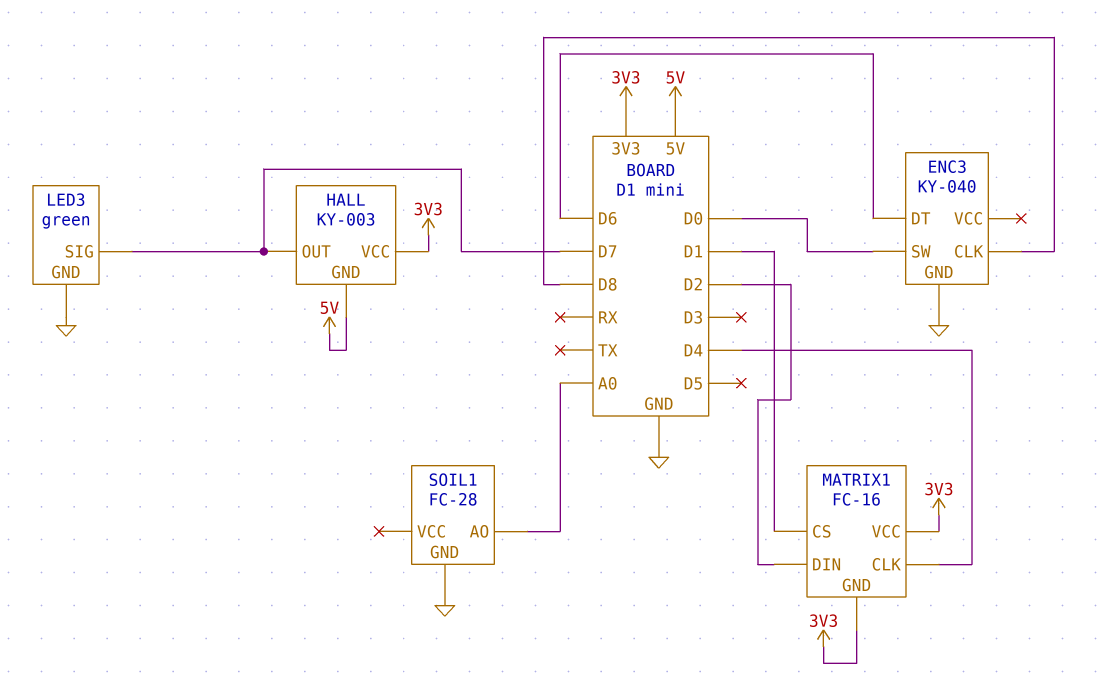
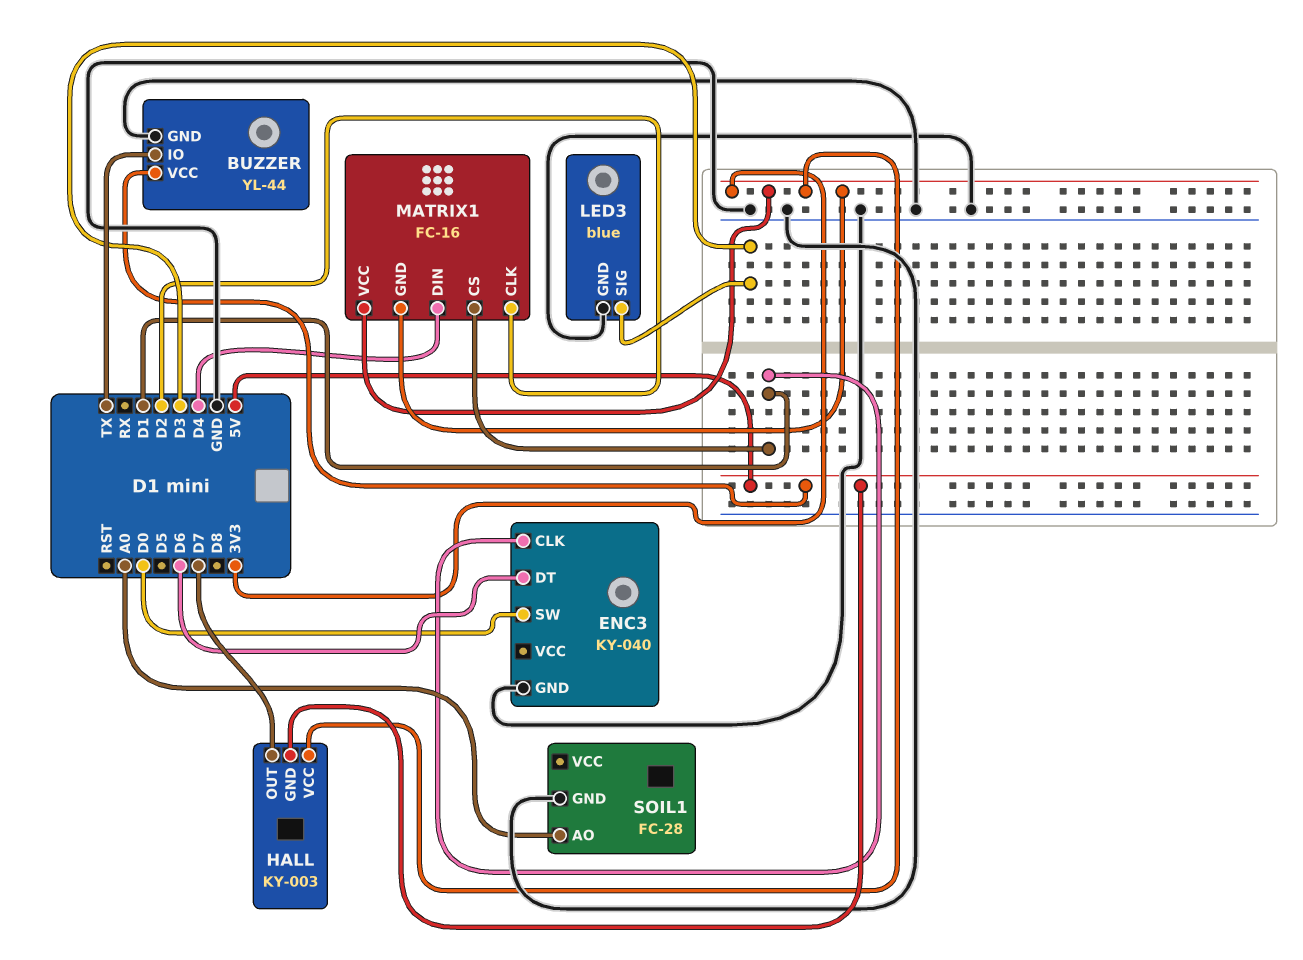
BUZZER: none -> YL-44
BUZZER pin GND: none -> GND
BUZZER pin IO: none -> TX
BUZZER pin VCC: none -> 5V
ENC3 pin CLK: D8 -> D1
LED3: green -> blue
LED3 pin SIG: D7 -> D3
MATRIX1 pin CLK: D4 -> D2
MATRIX1 pin DIN: D2 -> D4

